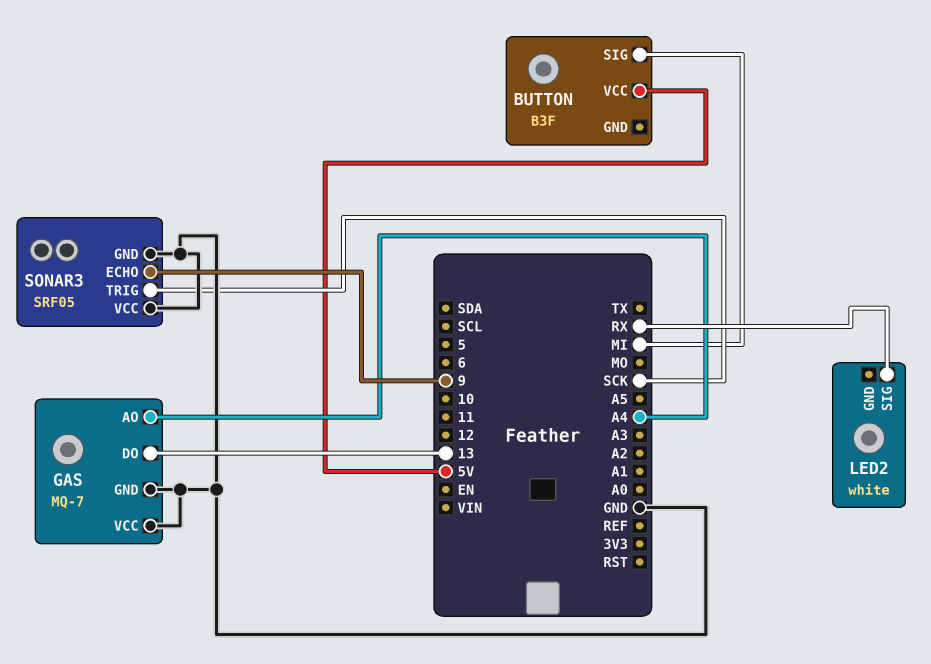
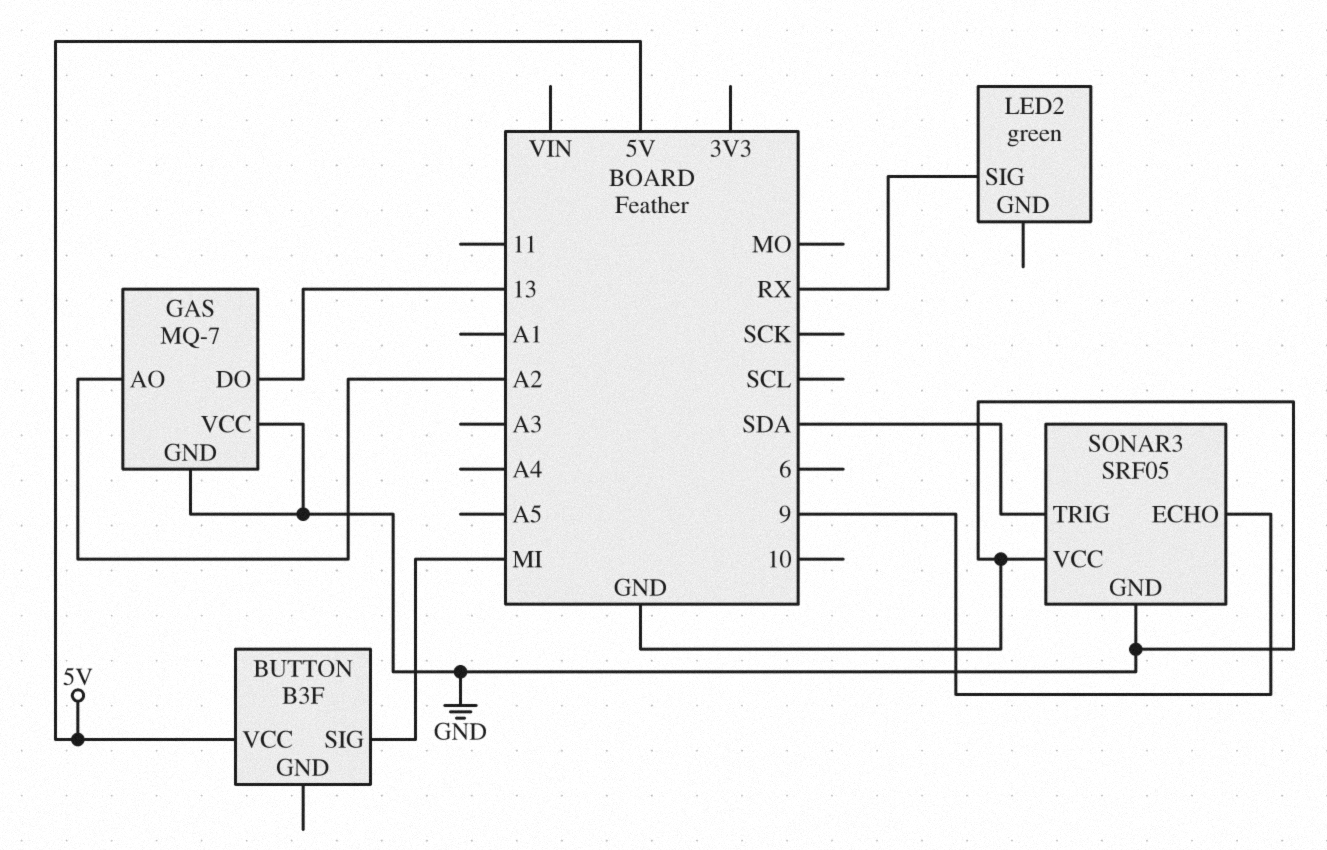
GAS pin AO: A4 -> A2
LED2: white -> green
SONAR3 pin TRIG: SCK -> SDA

